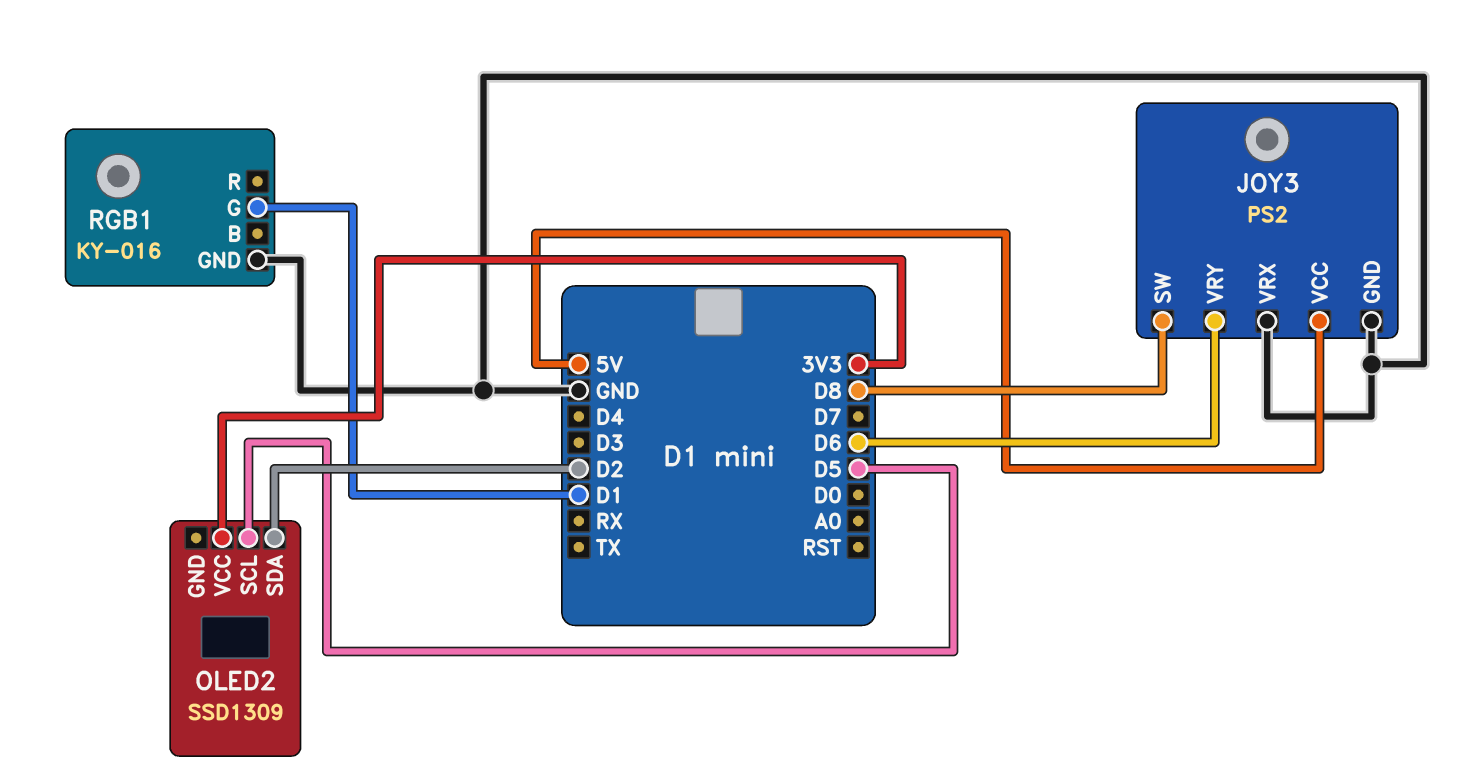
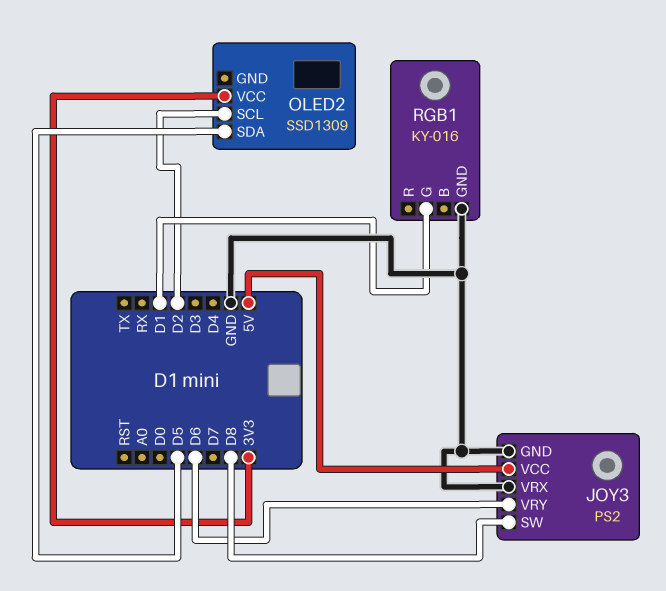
OLED2 pin SCL: D5 -> D2
OLED2 pin SDA: D2 -> D5

